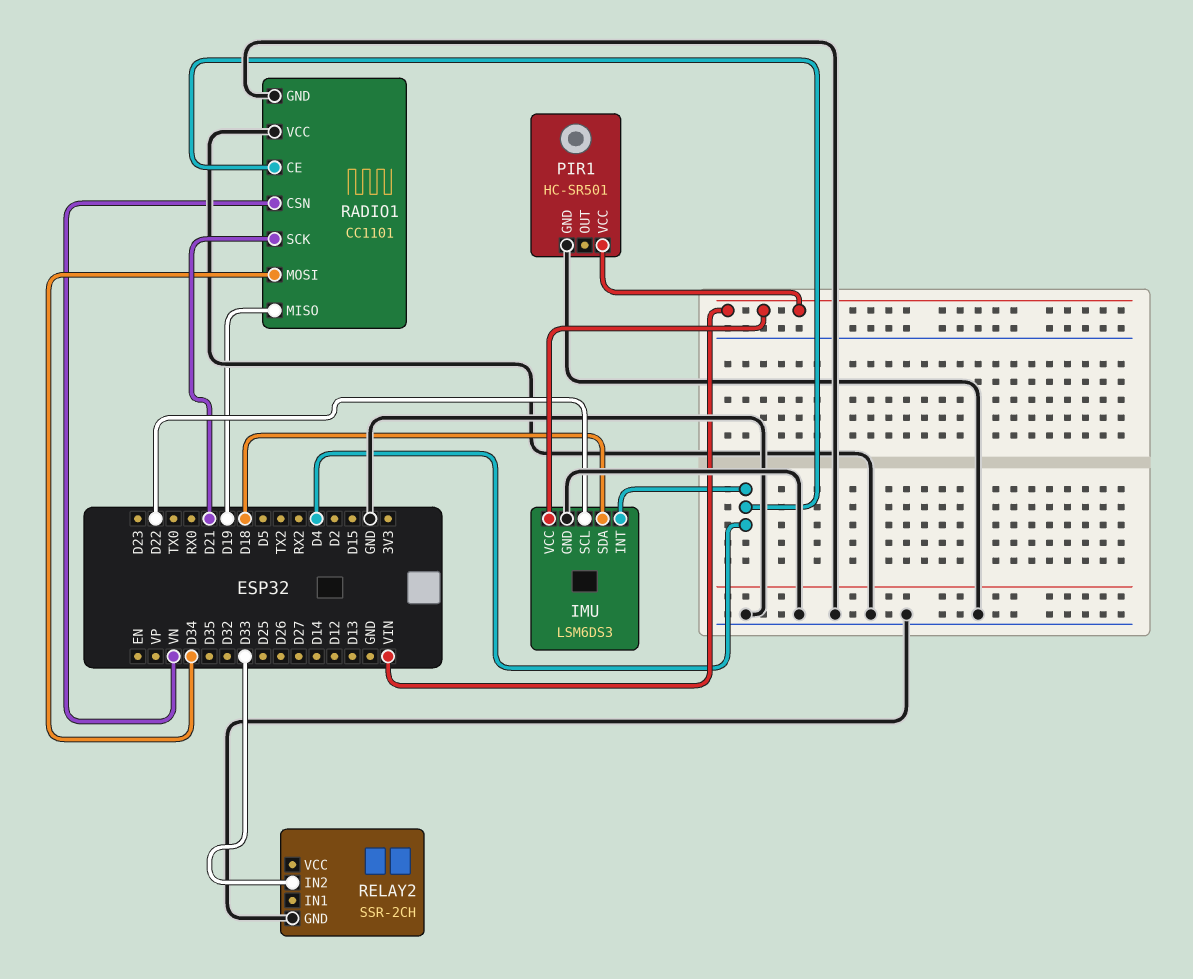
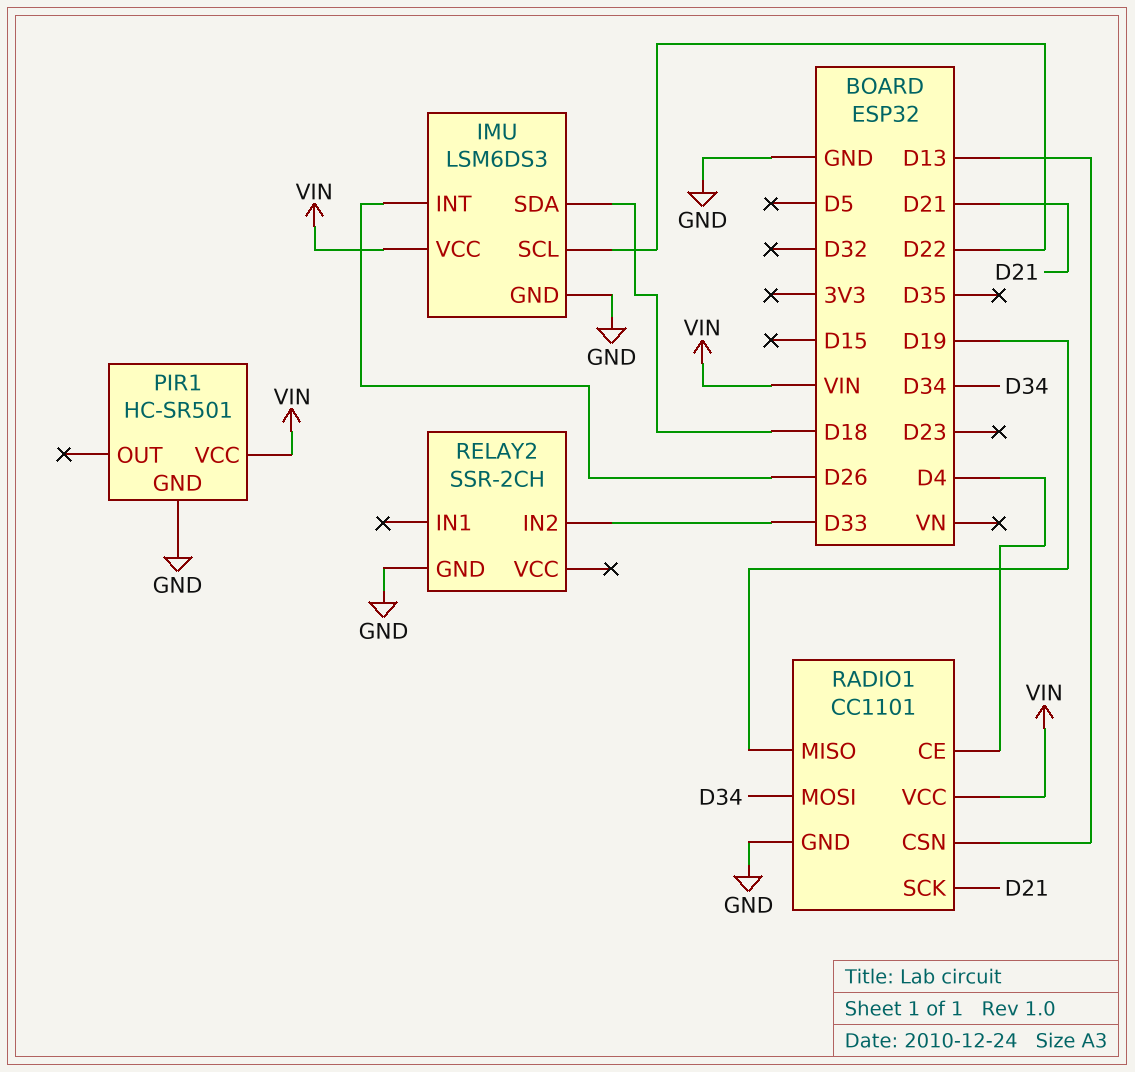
IMU pin INT: D4 -> D26
RADIO1 pin CSN: VN -> D13
RADIO1 pin VCC: GND -> VIN

